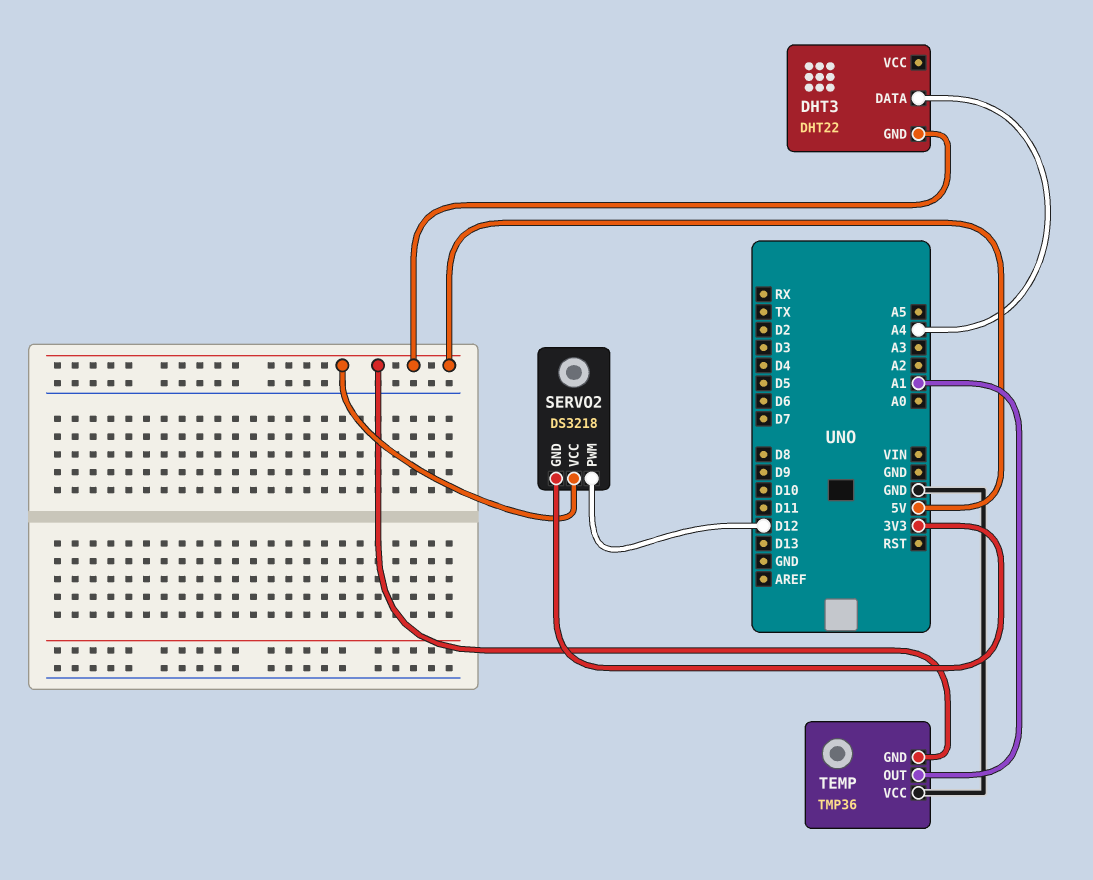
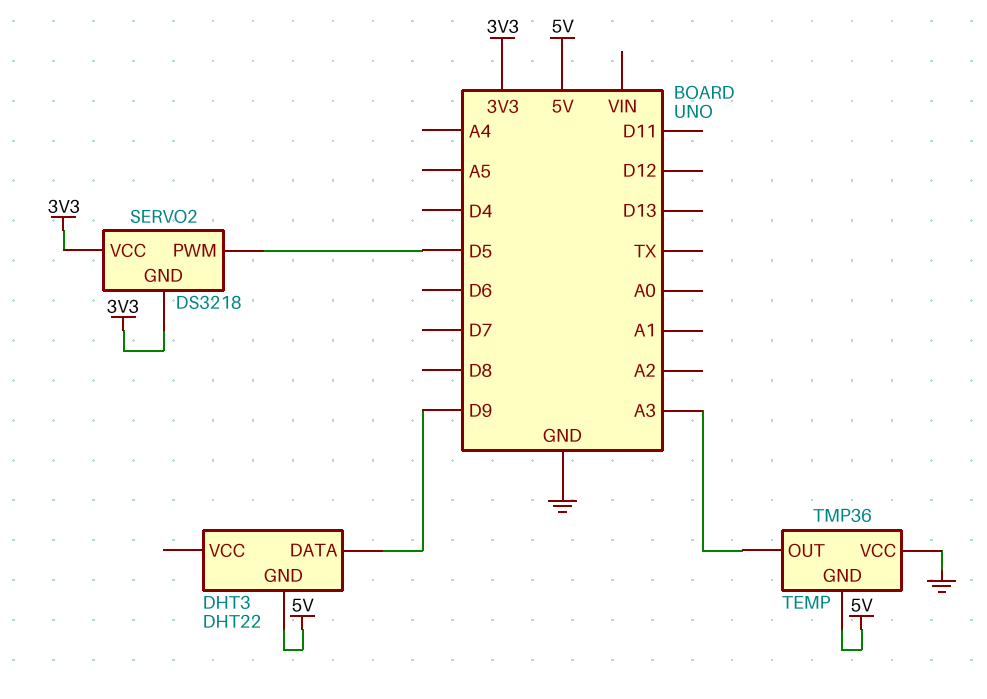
DHT3 pin DATA: A4 -> D9
SERVO2 pin PWM: D12 -> D5
SERVO2 pin VCC: 5V -> 3V3
TEMP pin OUT: A1 -> A3

